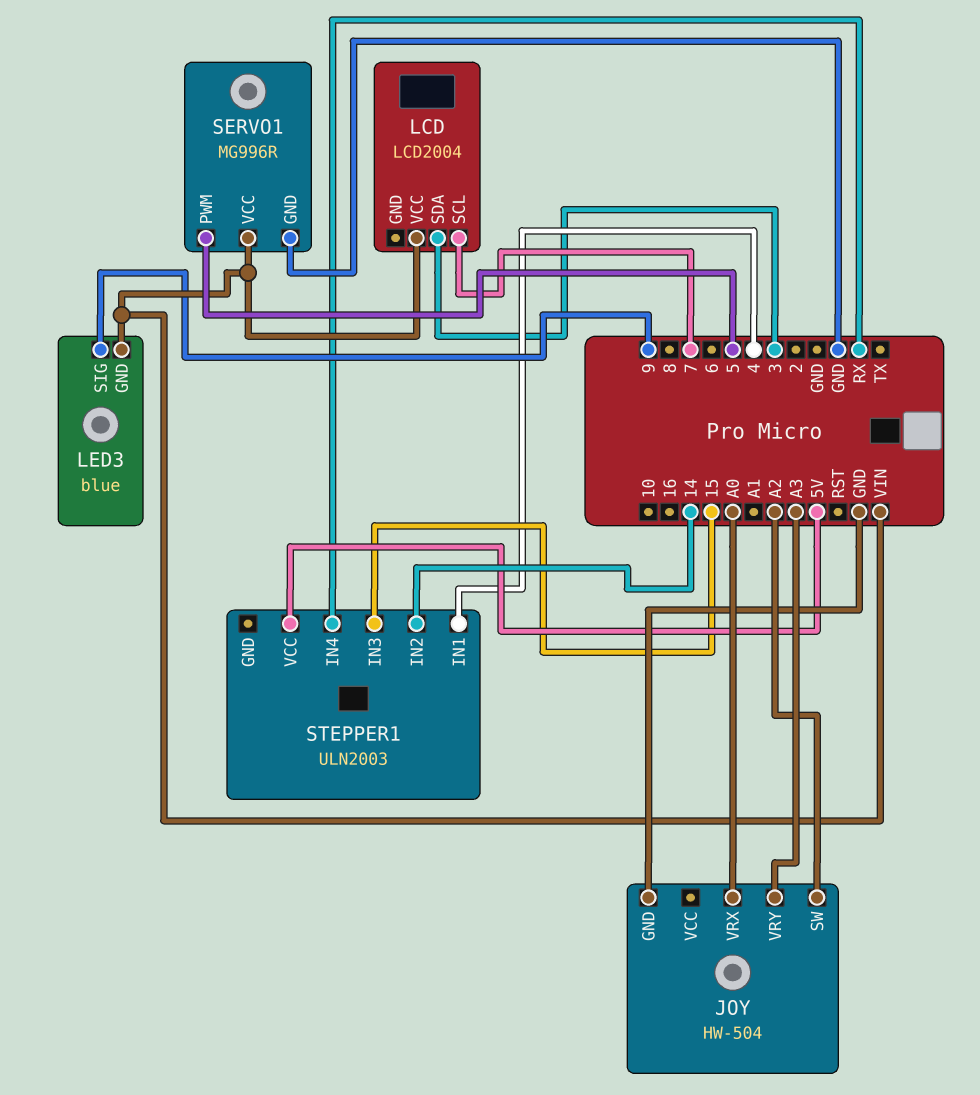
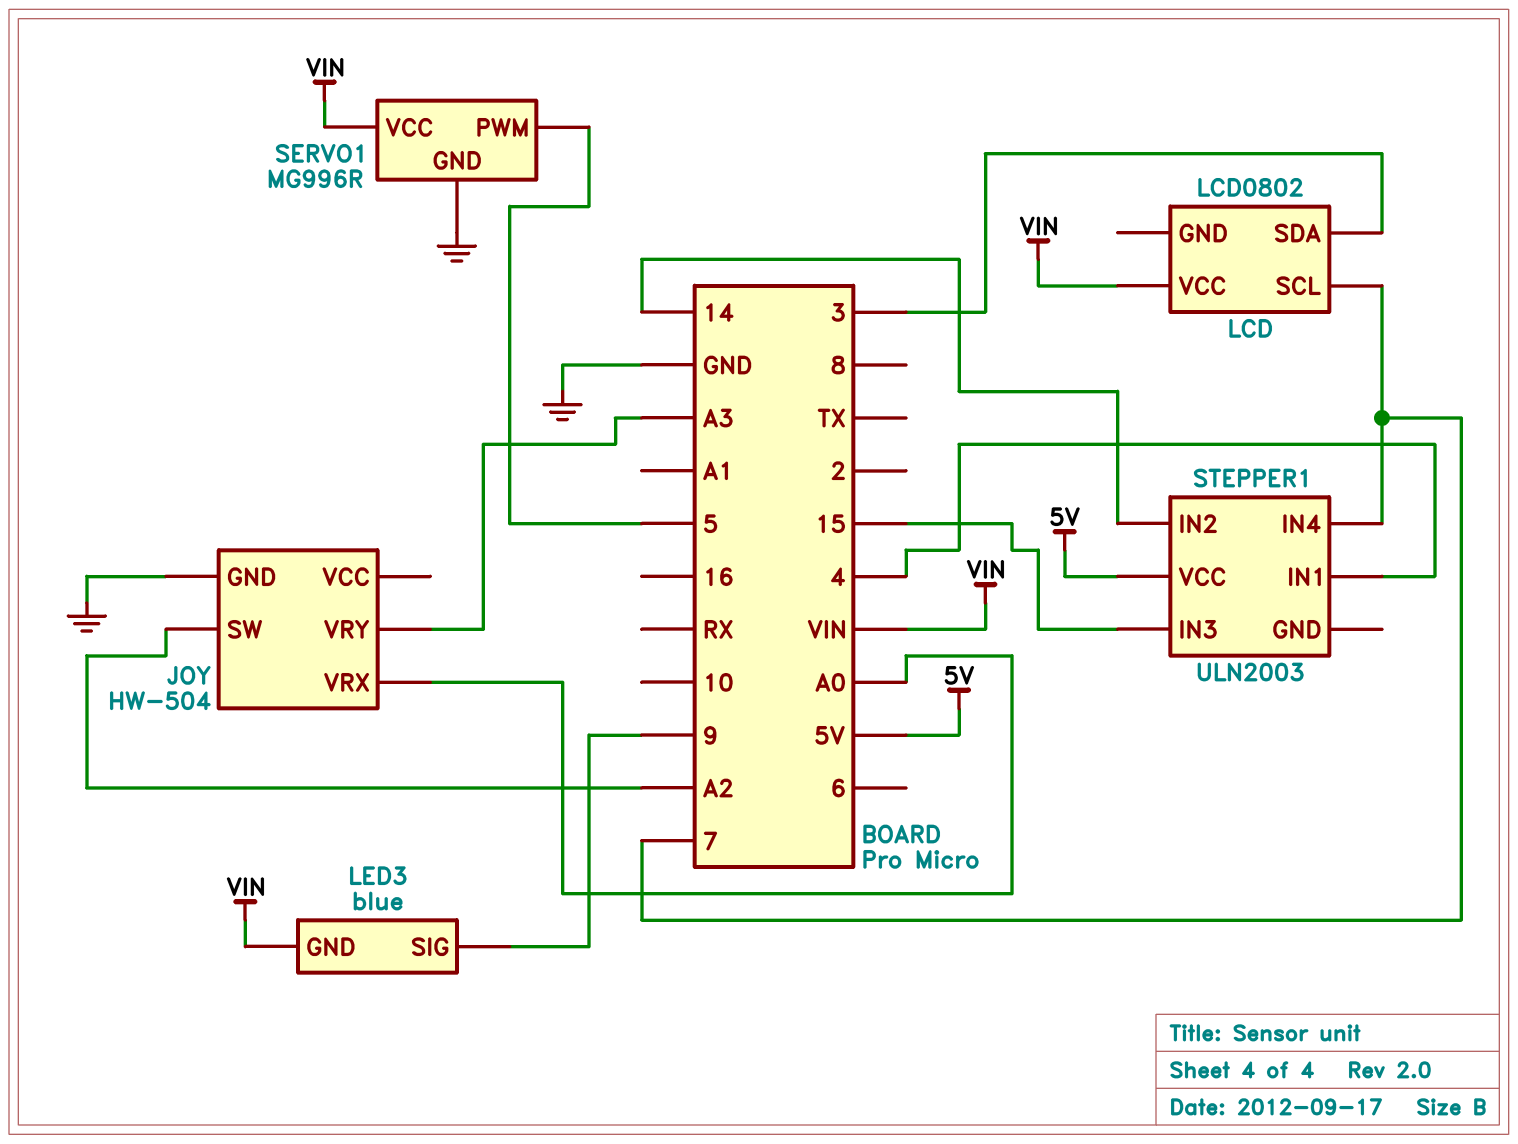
LCD: LCD2004 -> LCD0802
STEPPER1 pin IN4: RX -> 7

